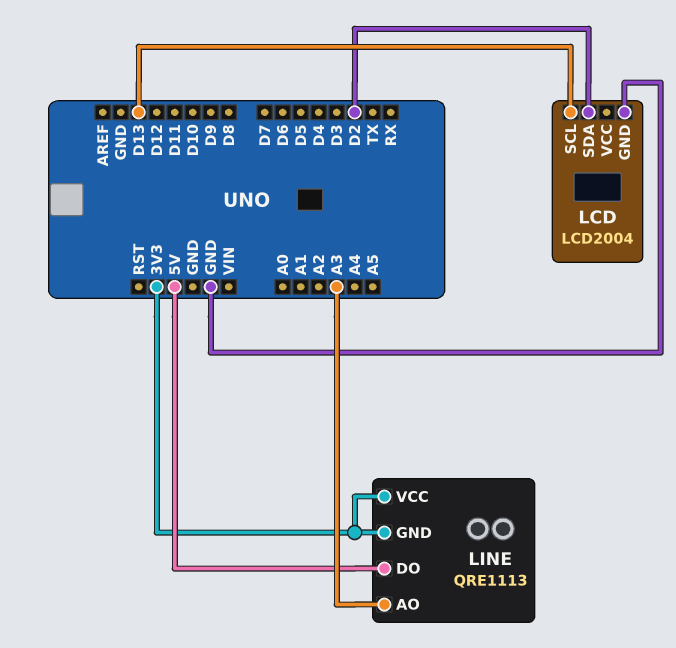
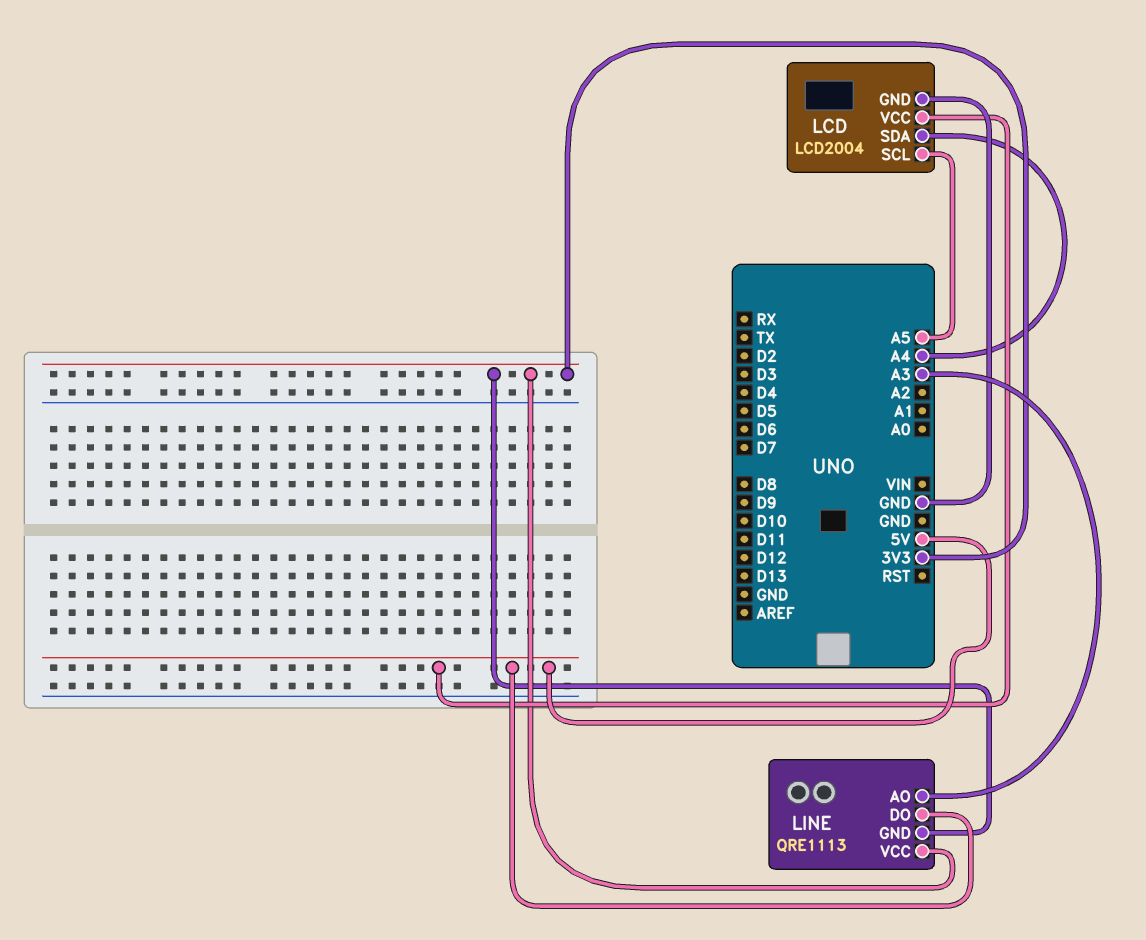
LCD pin SCL: D13 -> A5
LCD pin SDA: D2 -> A4
LCD pin VCC: none -> 5V

